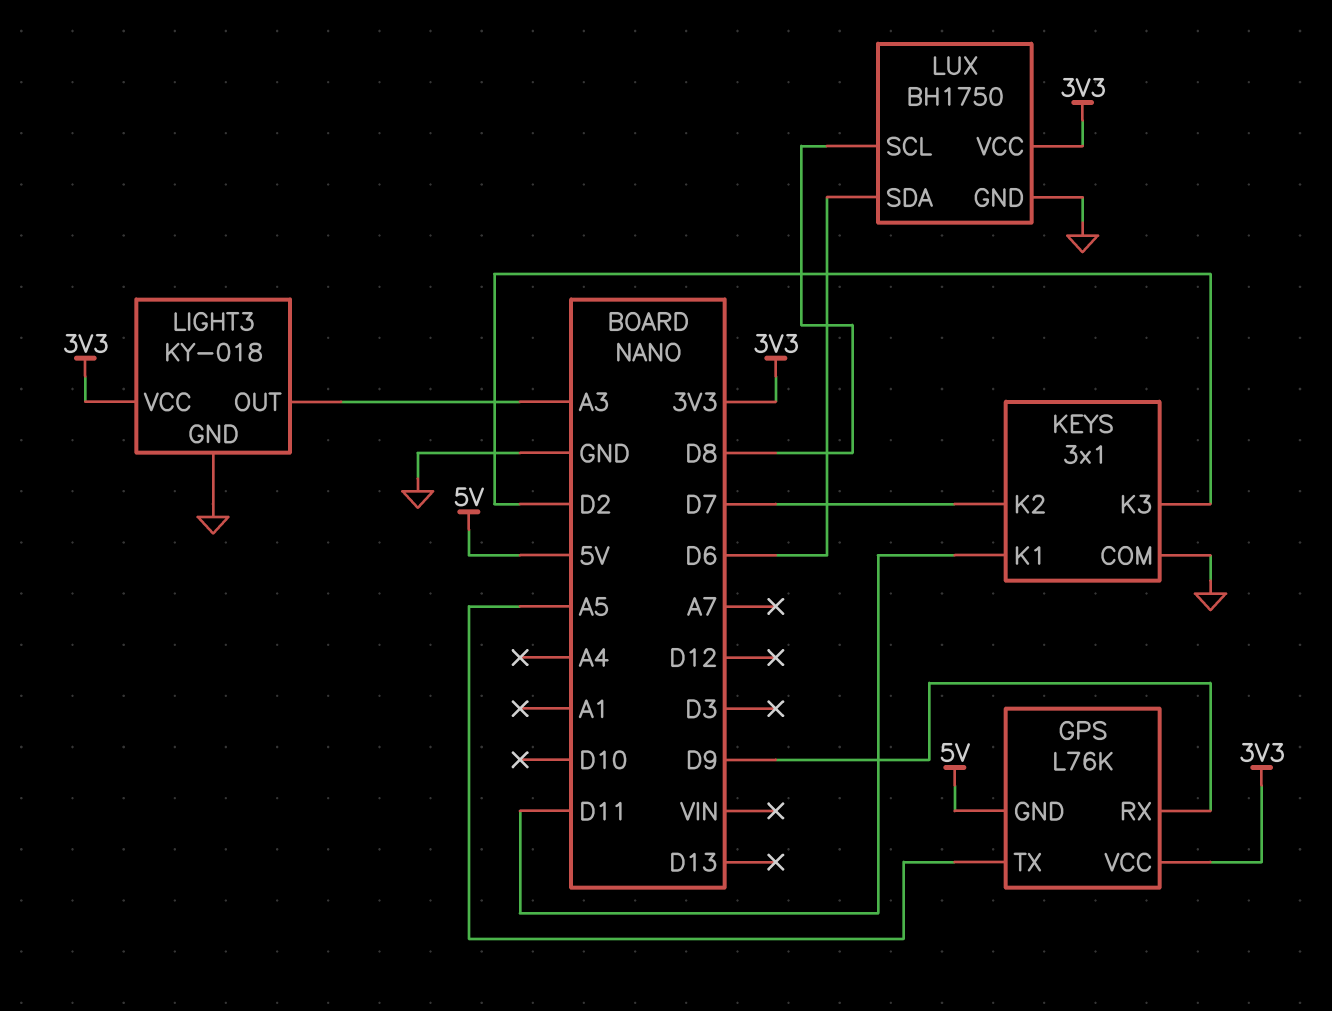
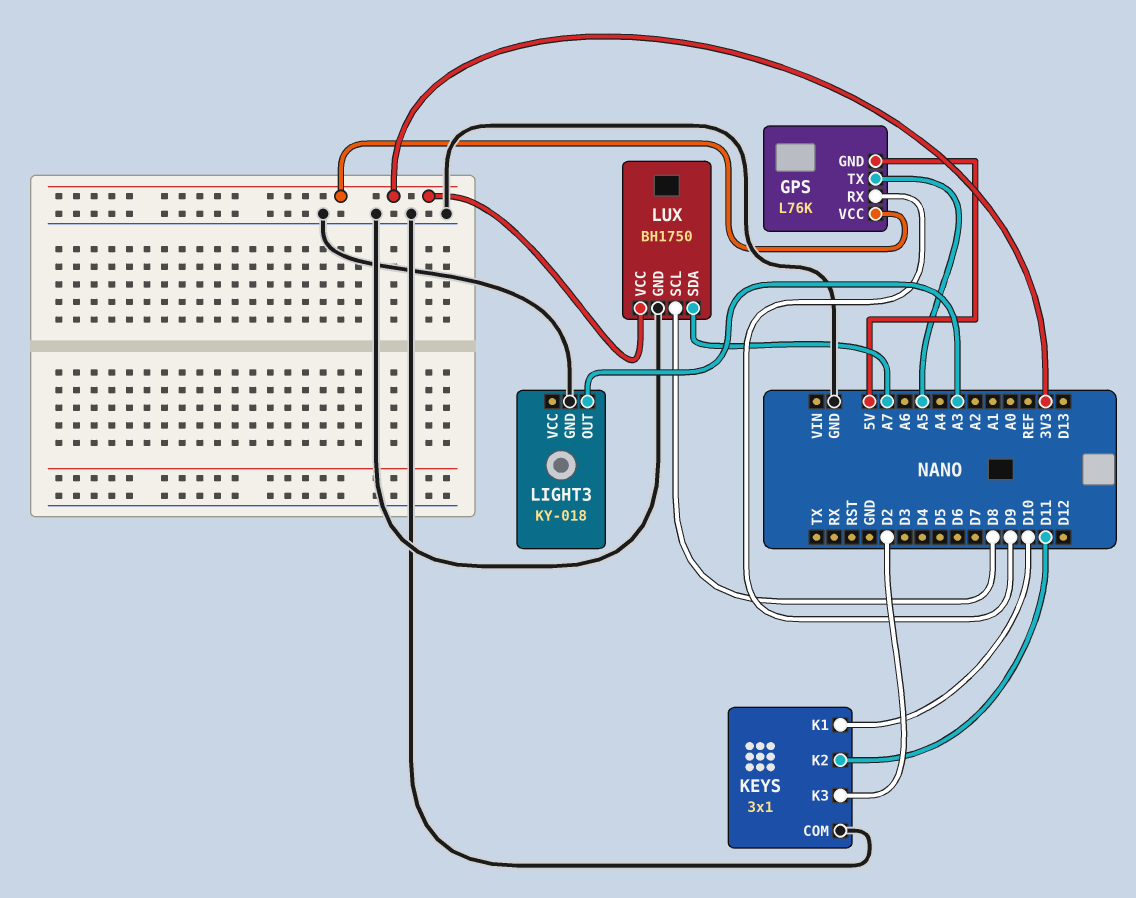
KEYS pin K1: D11 -> D10
KEYS pin K2: D7 -> D11
LIGHT3 pin VCC: 3V3 -> none
LUX pin SDA: D6 -> A7

